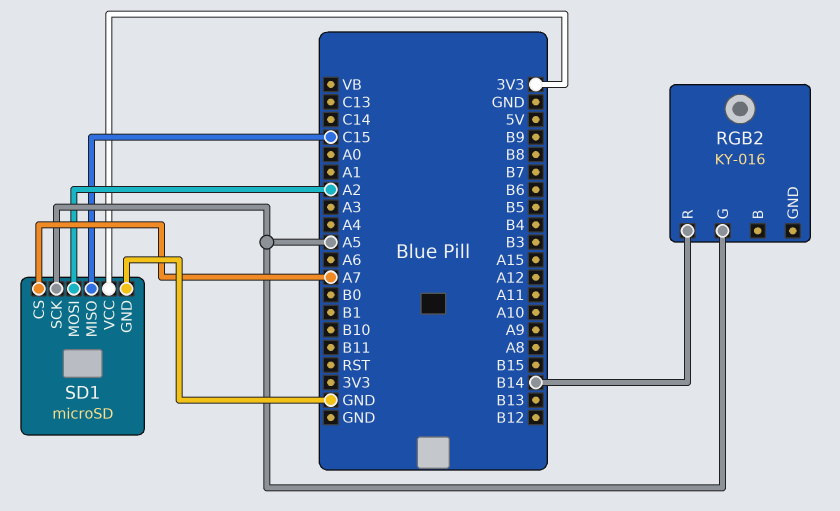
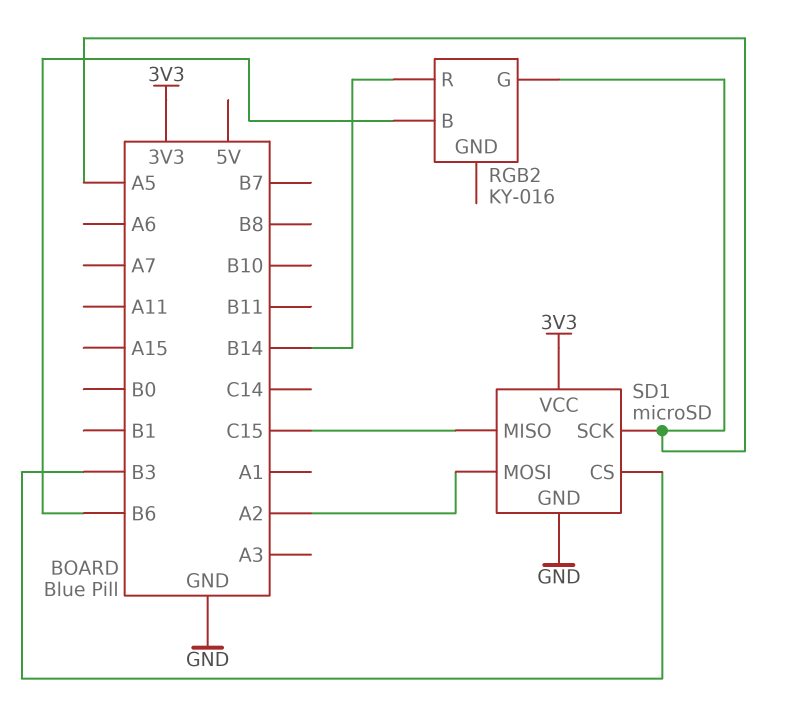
RGB2 pin B: none -> B6
SD1 pin CS: A7 -> B3

